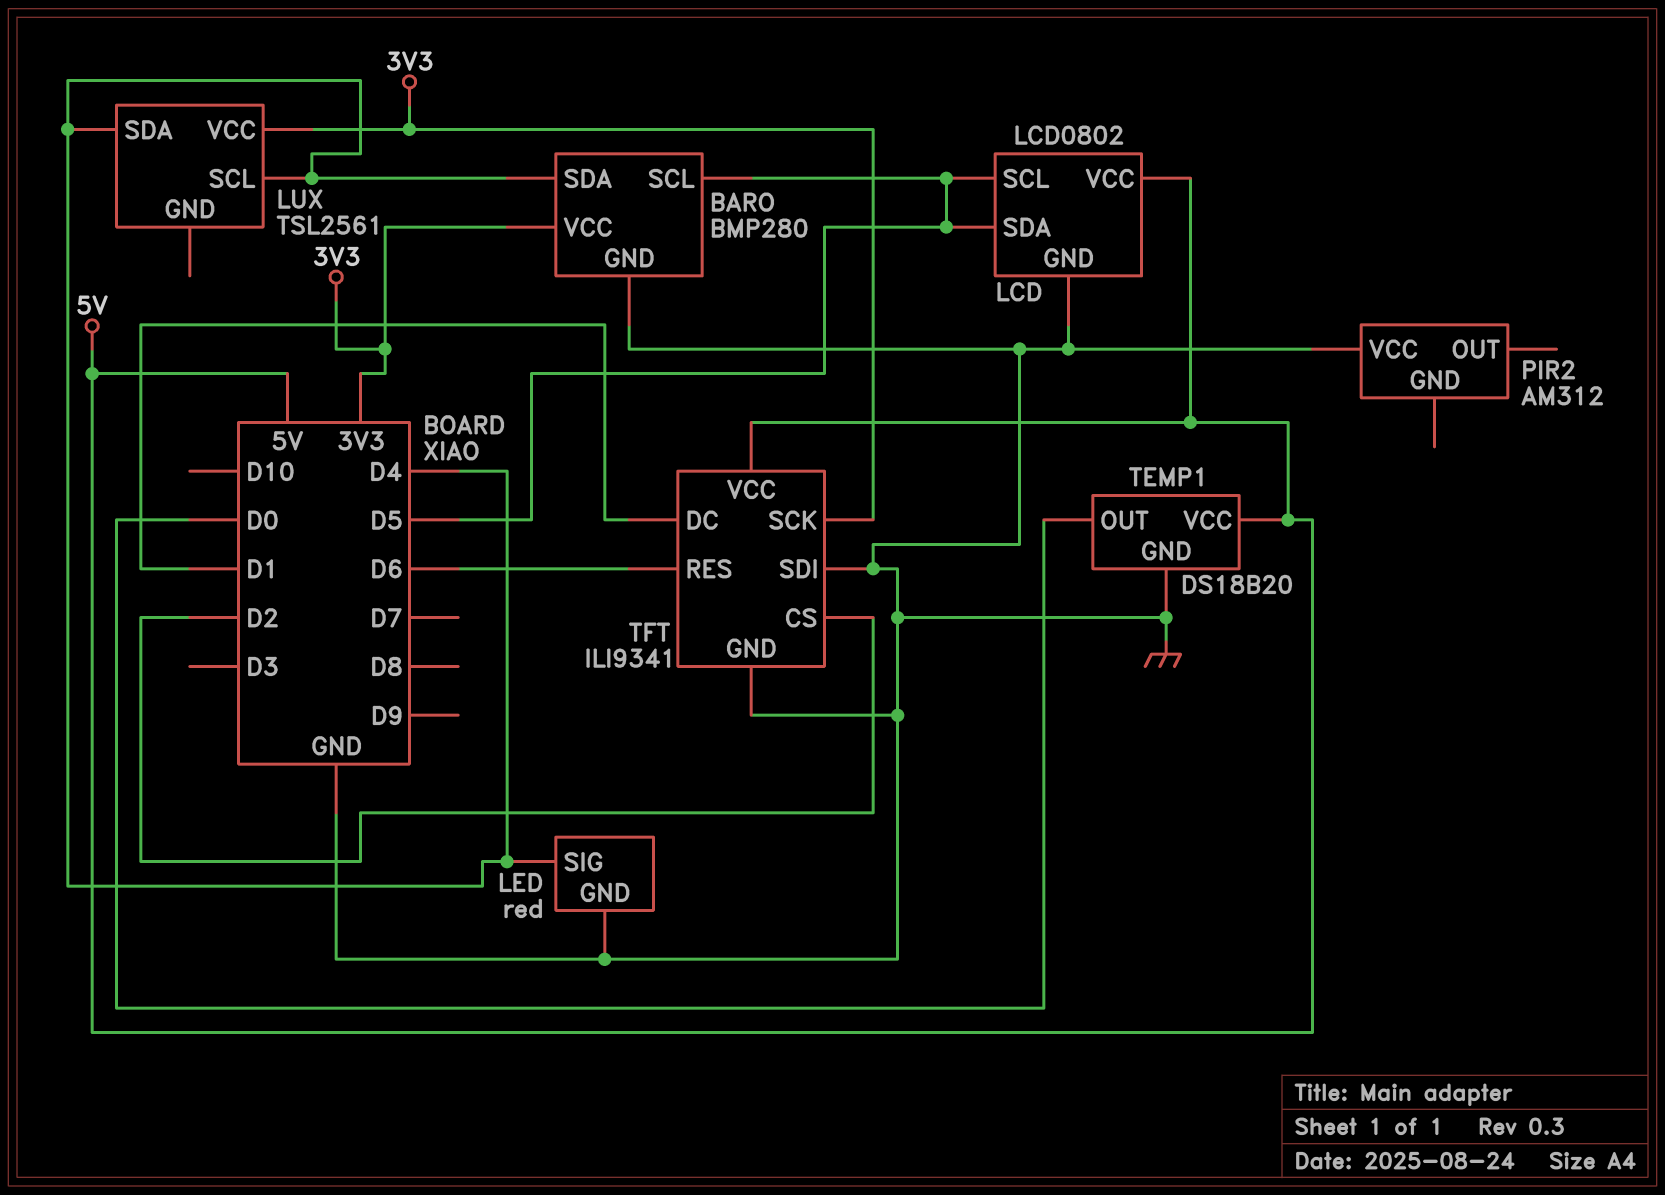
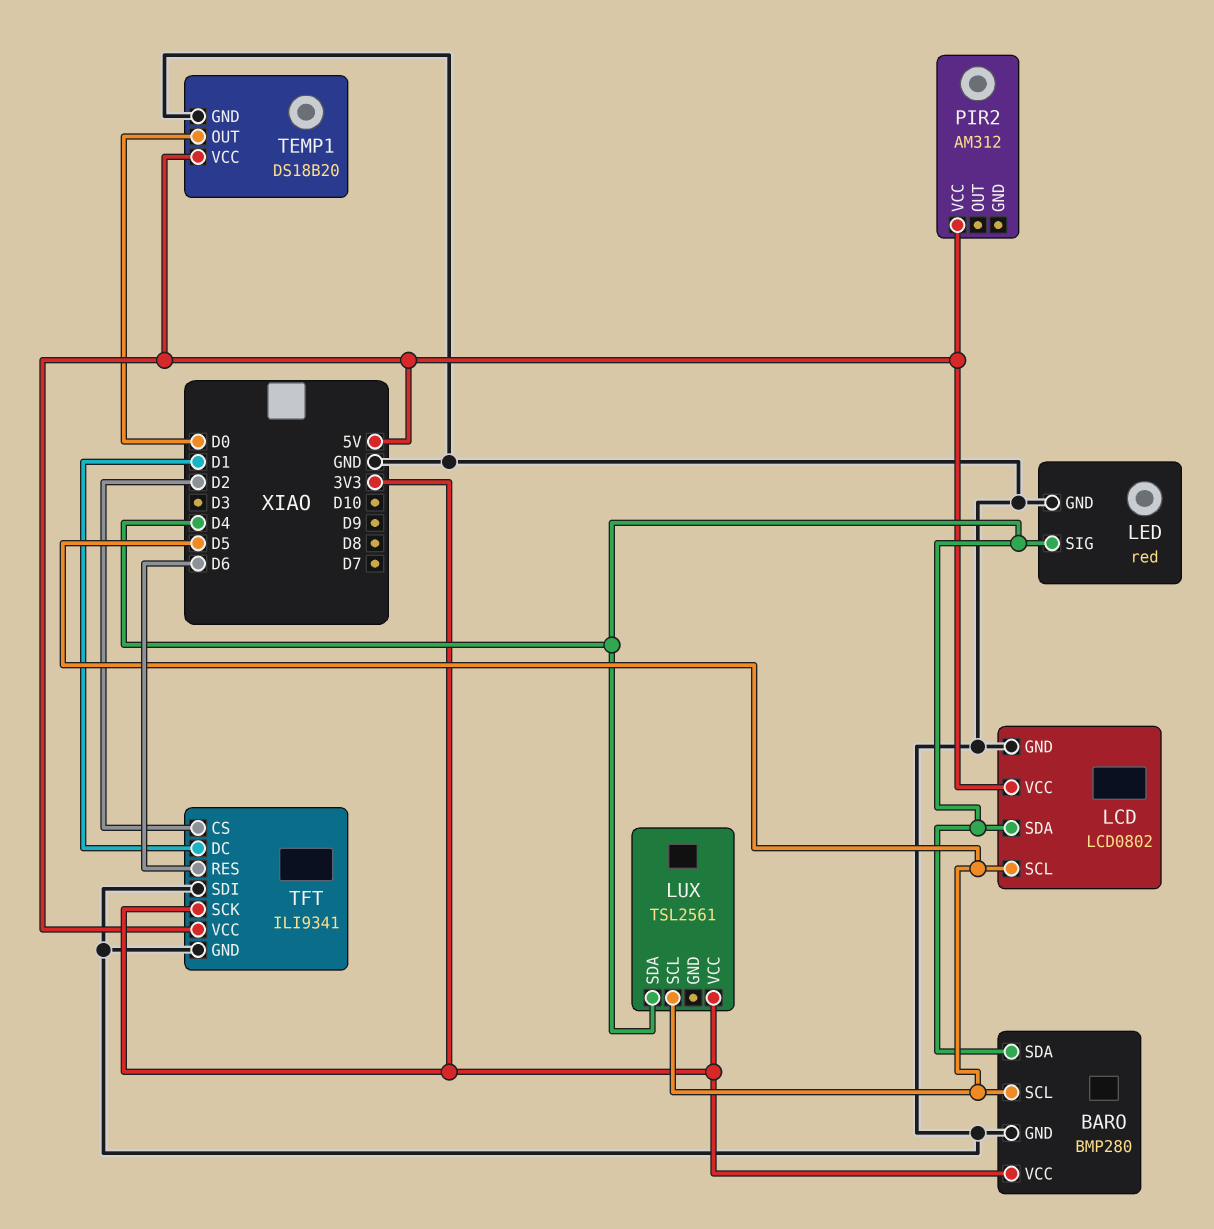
LCD pin SDA: D5 -> D4
LUX pin SCL: D4 -> D5
PIR2 pin VCC: GND -> 5V

